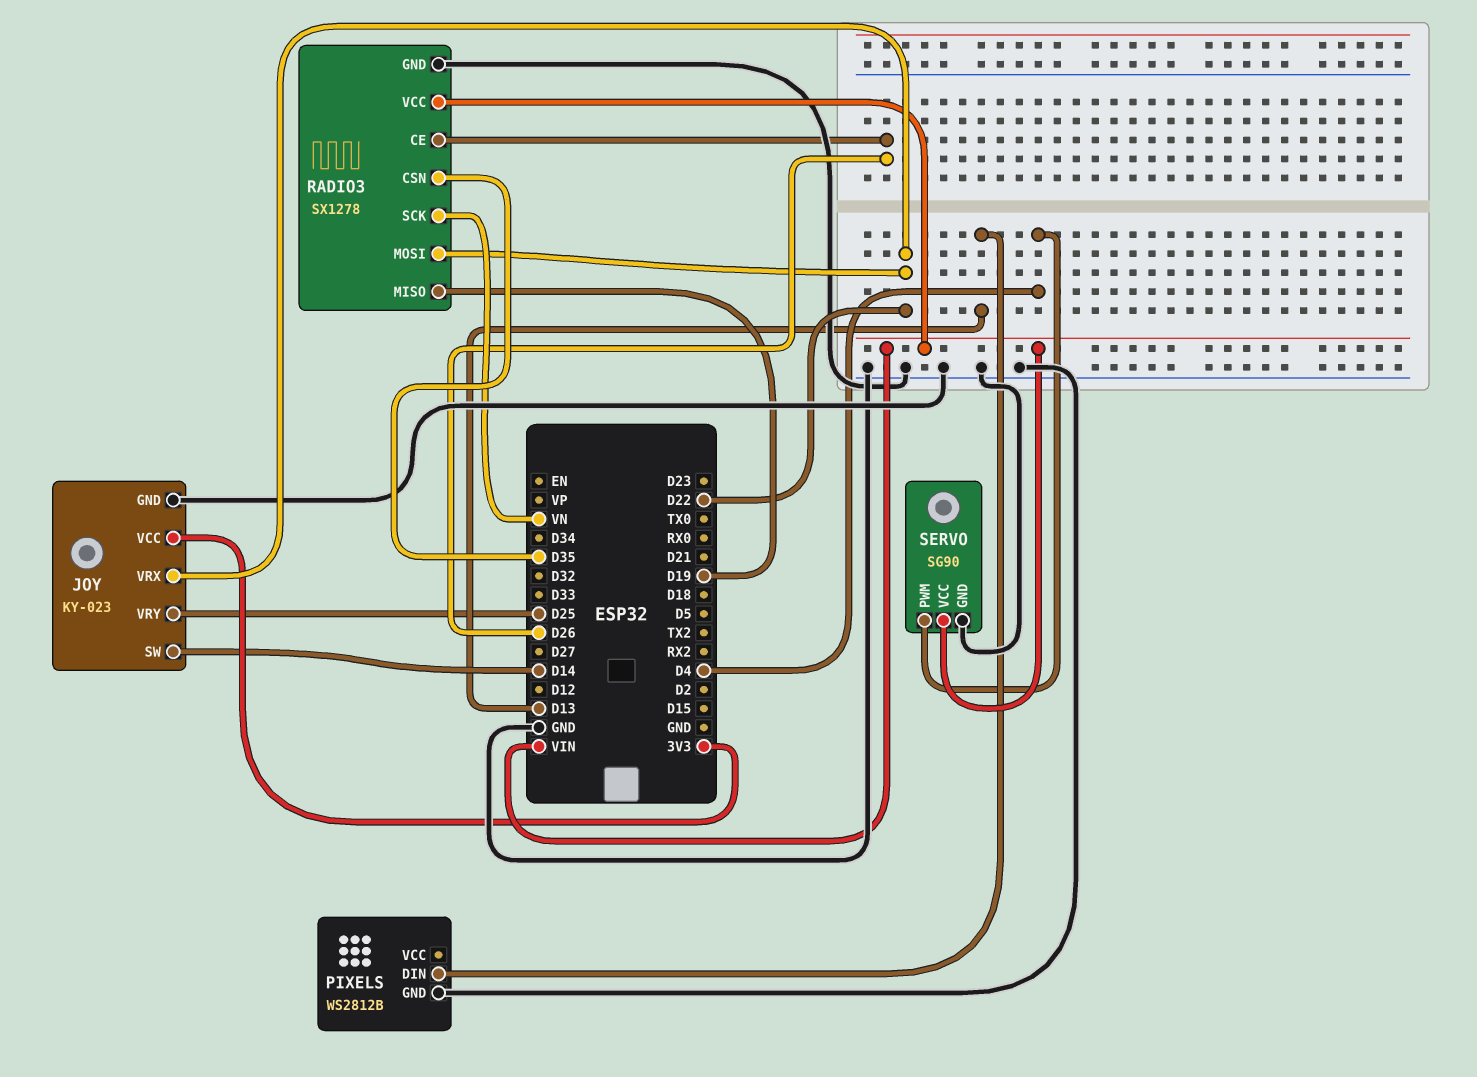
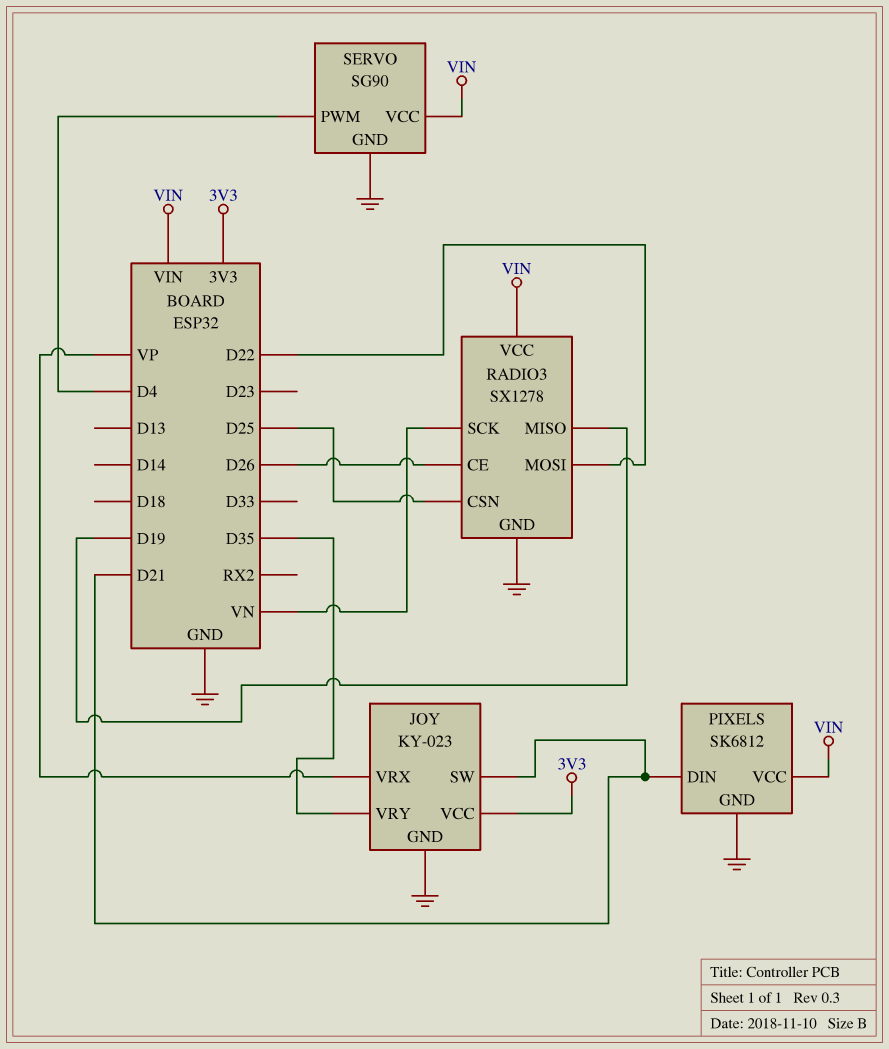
JOY pin SW: D14 -> D21
JOY pin VRX: D22 -> VP
JOY pin VRY: D25 -> D35
PIXELS: WS2812B -> SK6812
PIXELS pin DIN: D13 -> D21
PIXELS pin VCC: none -> VIN
RADIO3 pin CSN: D35 -> D25

